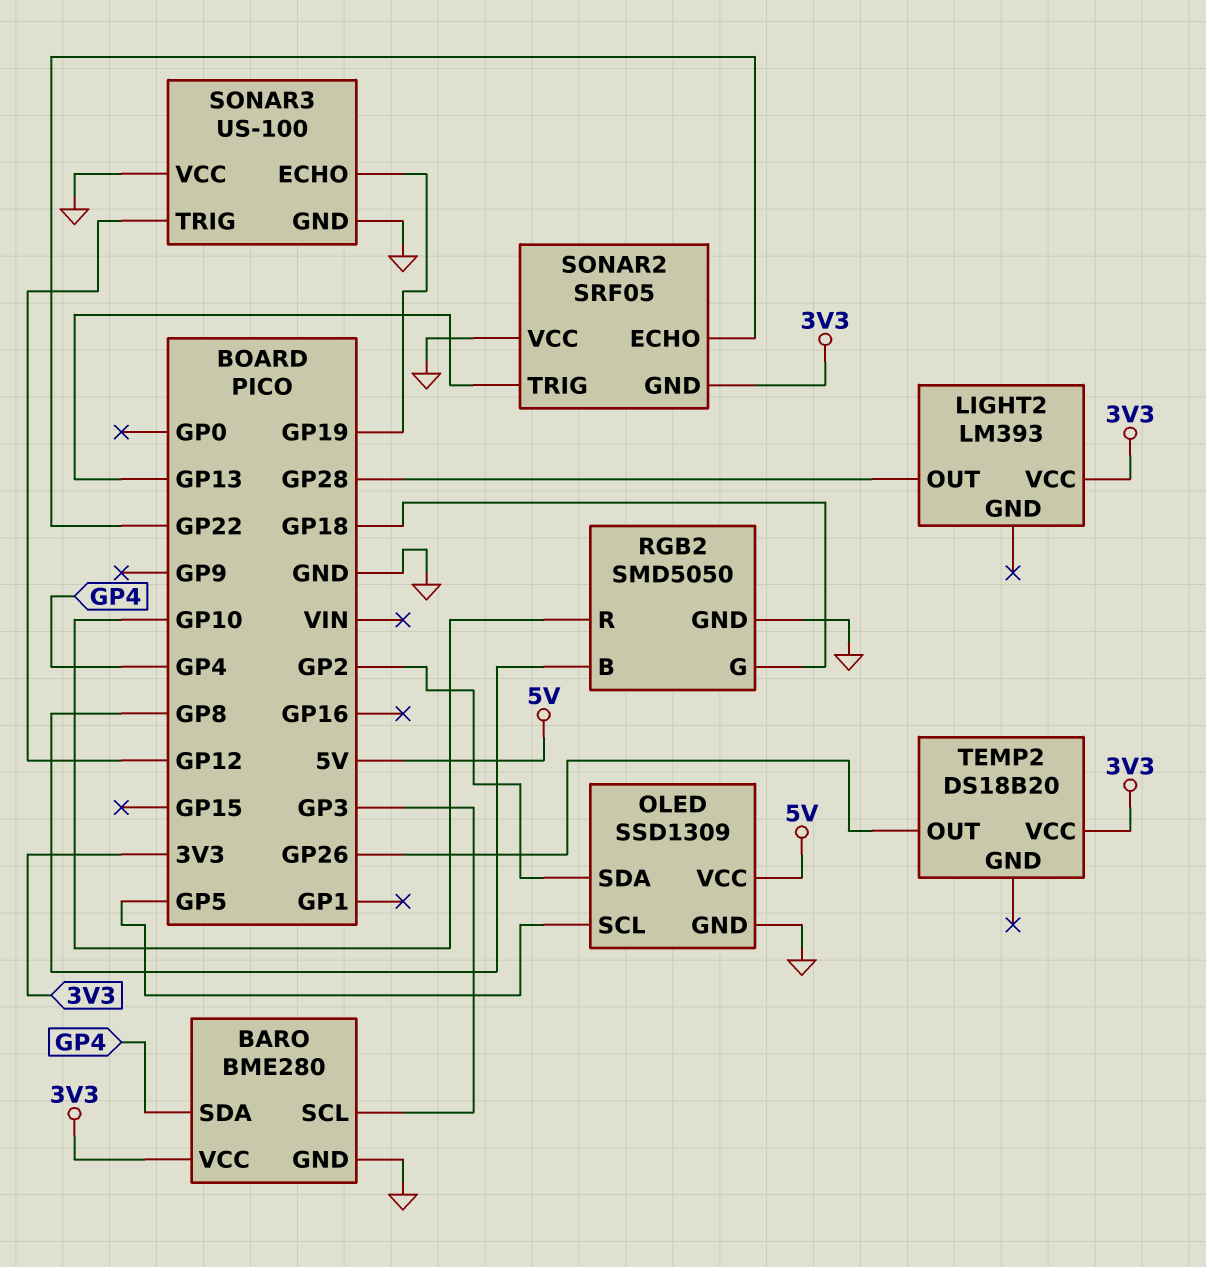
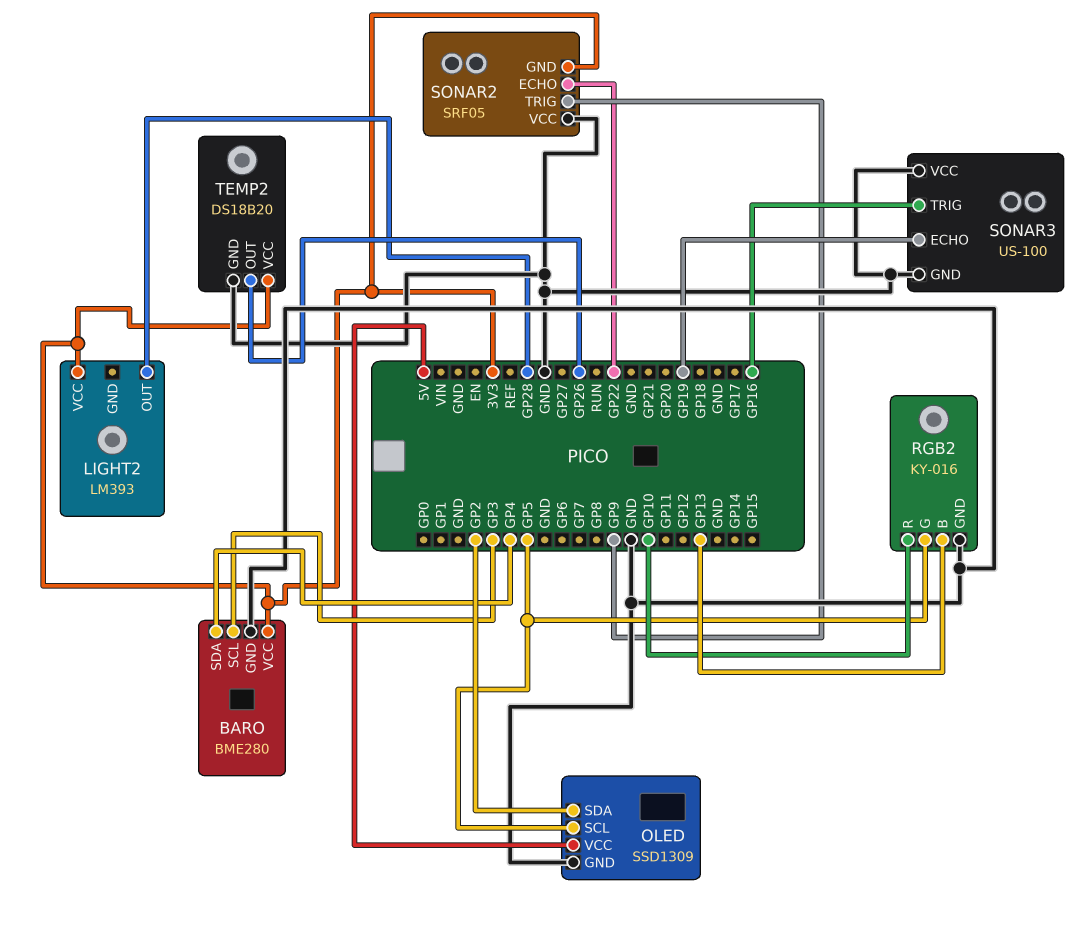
RGB2: SMD5050 -> KY-016
RGB2 pin B: GP8 -> GP13
RGB2 pin G: GP18 -> GP5
SONAR2 pin TRIG: GP13 -> GP9
SONAR3 pin TRIG: GP12 -> GP16
TEMP2 pin GND: none -> GND

